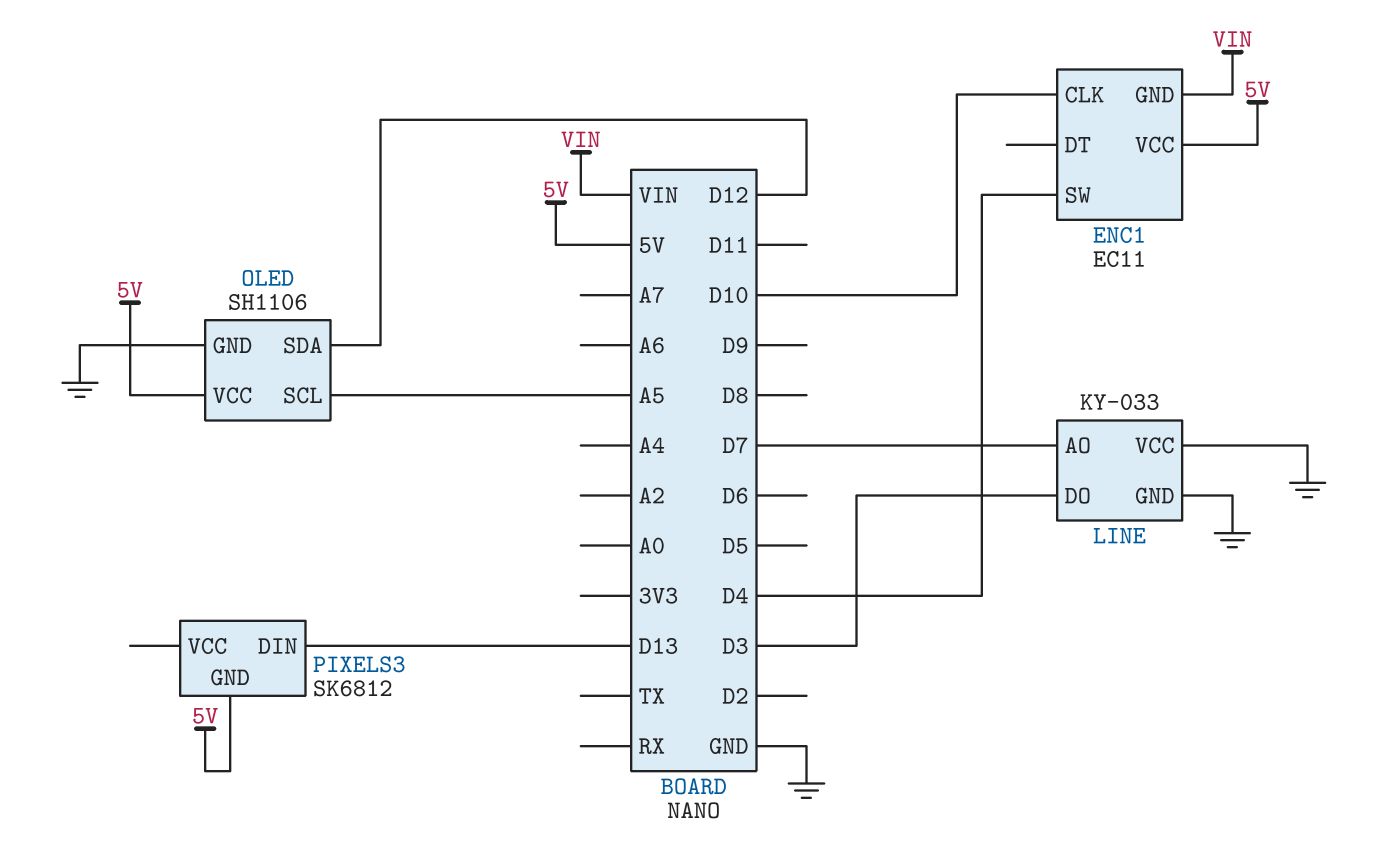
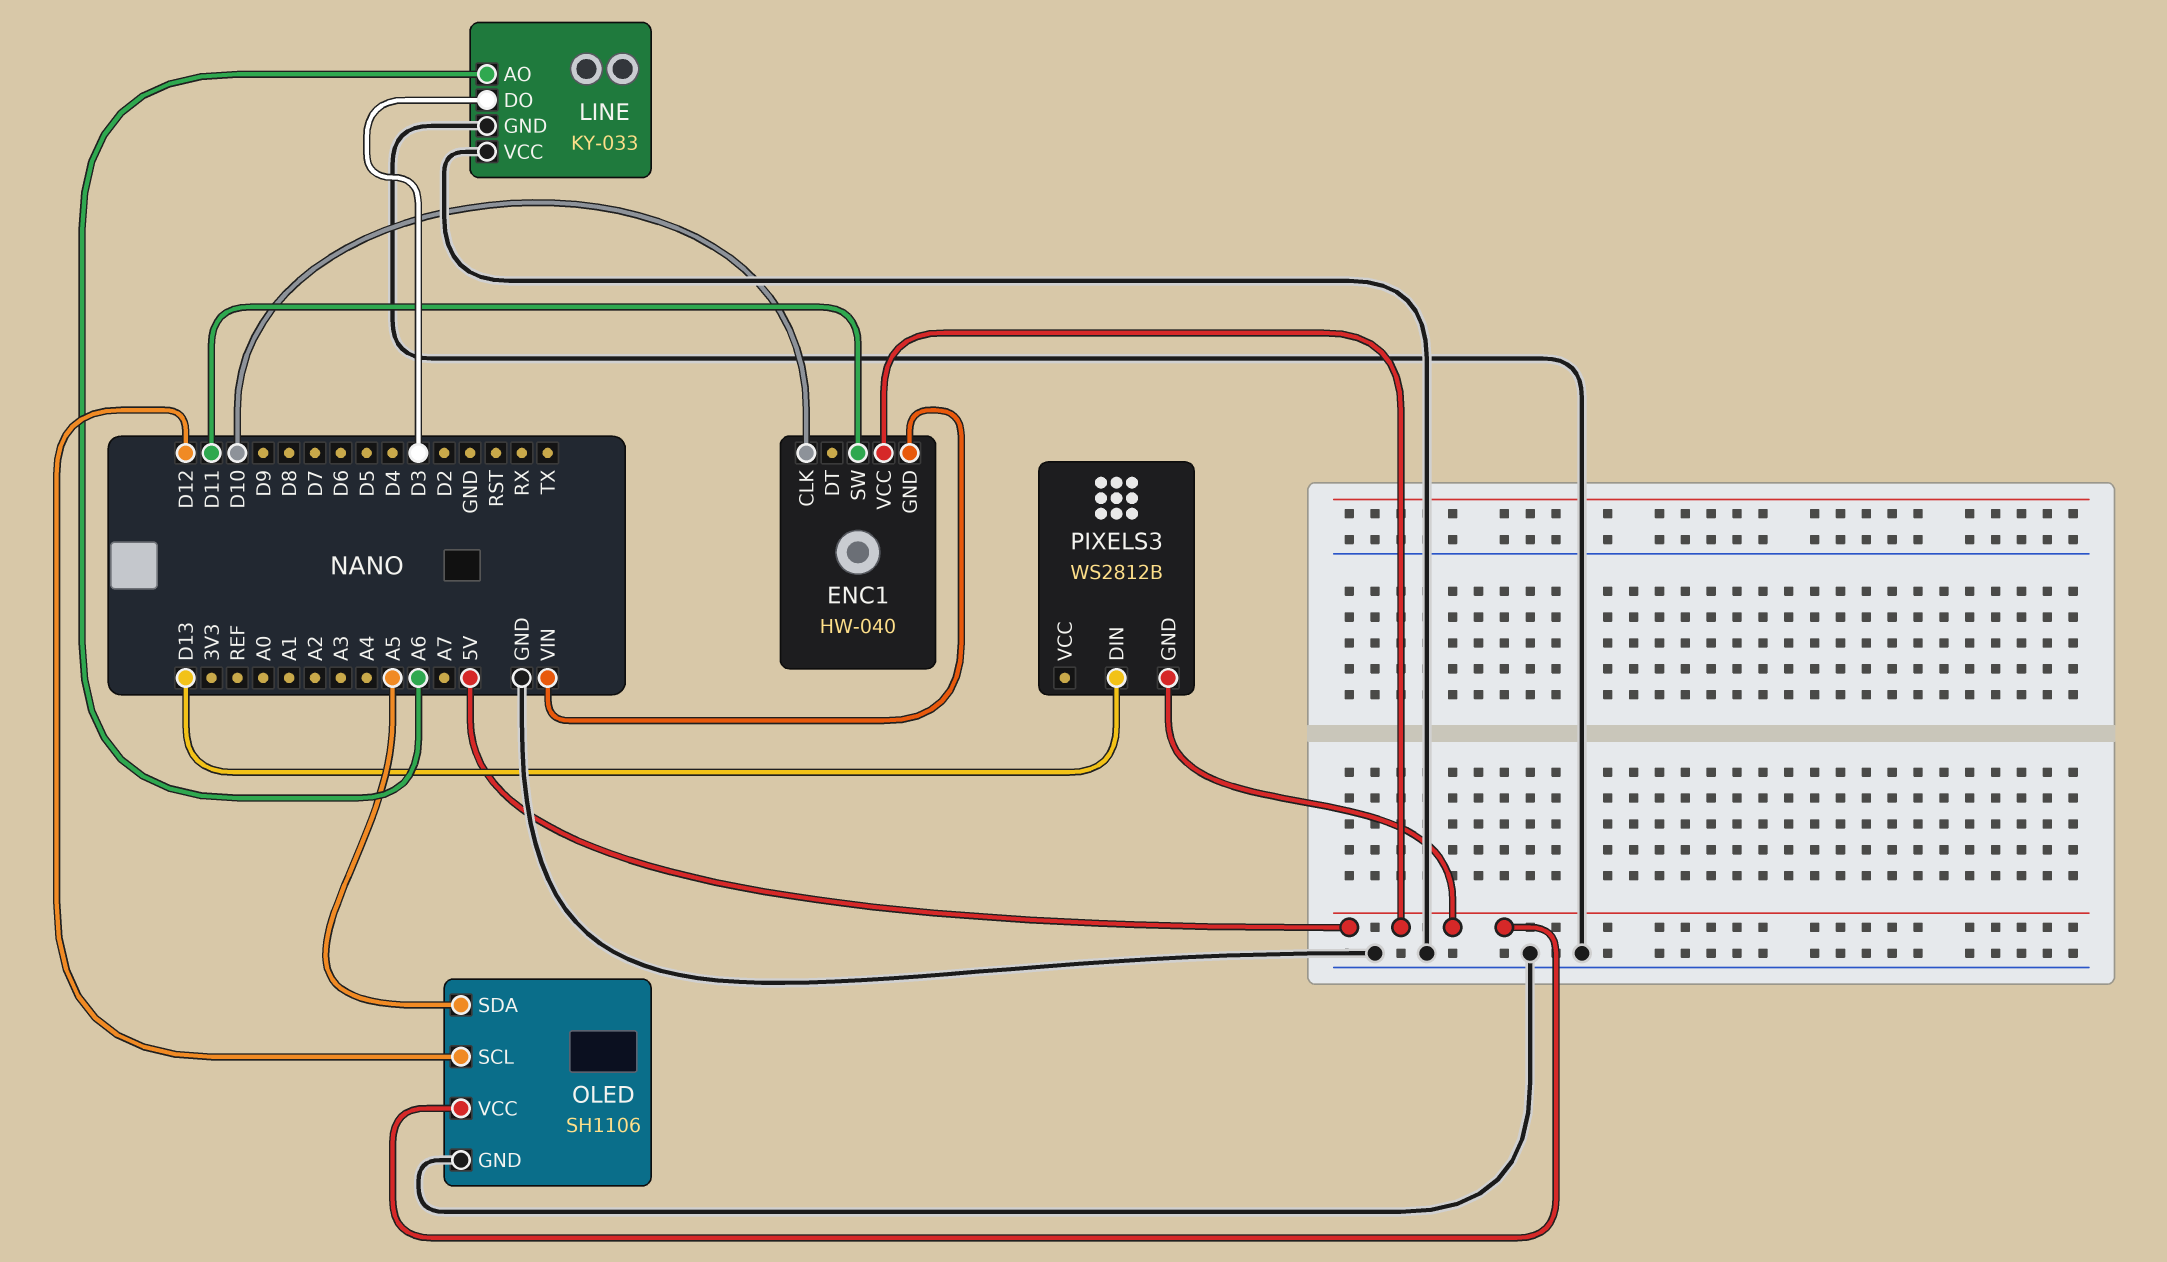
ENC1: EC11 -> HW-040
ENC1 pin SW: D4 -> D11
LINE pin AO: D7 -> A6
OLED pin SCL: A5 -> D12
OLED pin SDA: D12 -> A5
PIXELS3: SK6812 -> WS2812B

